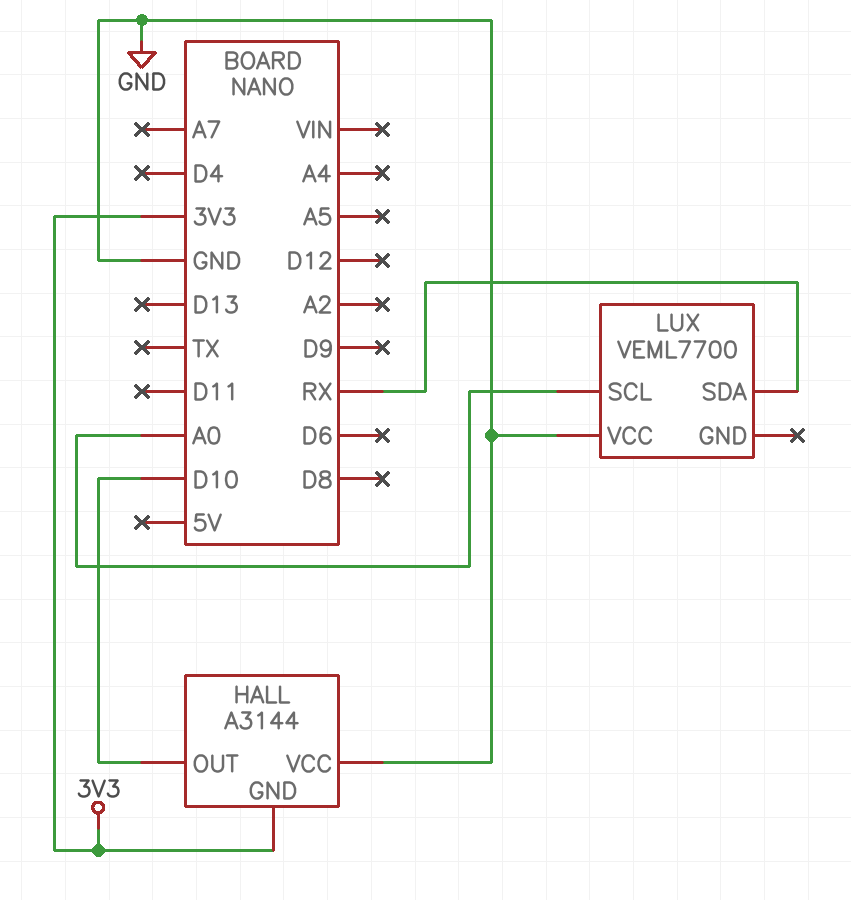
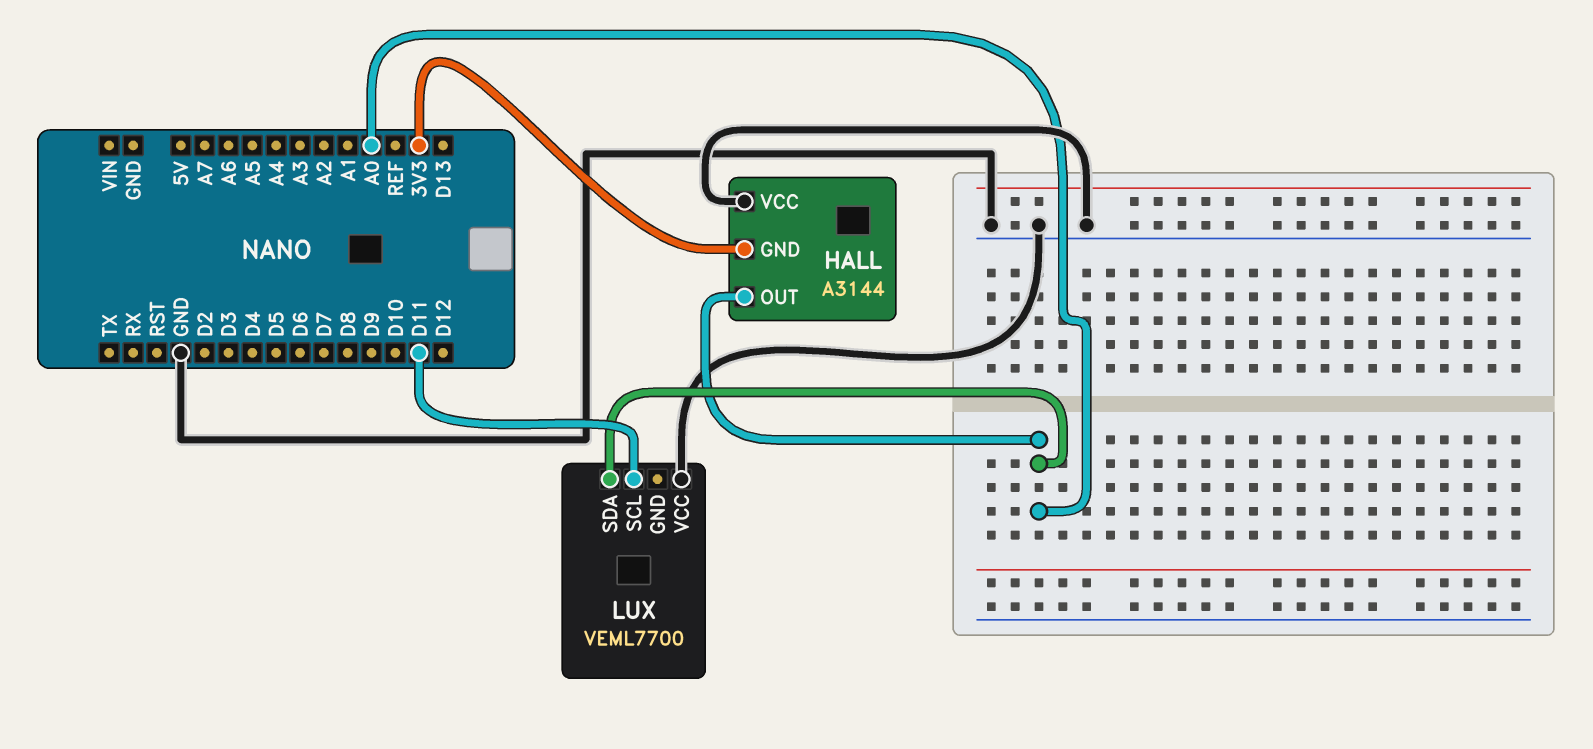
HALL pin OUT: D10 -> A0
LUX pin SCL: A0 -> D11
LUX pin SDA: RX -> A0

